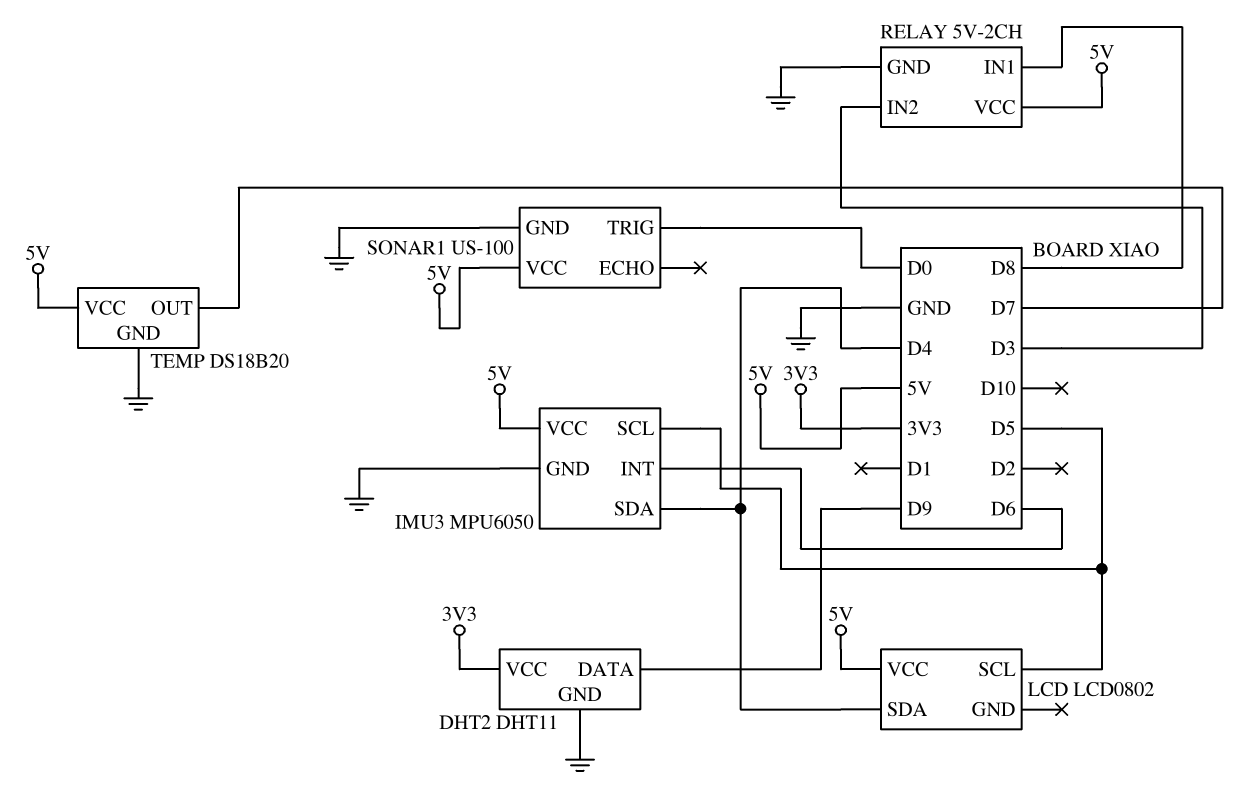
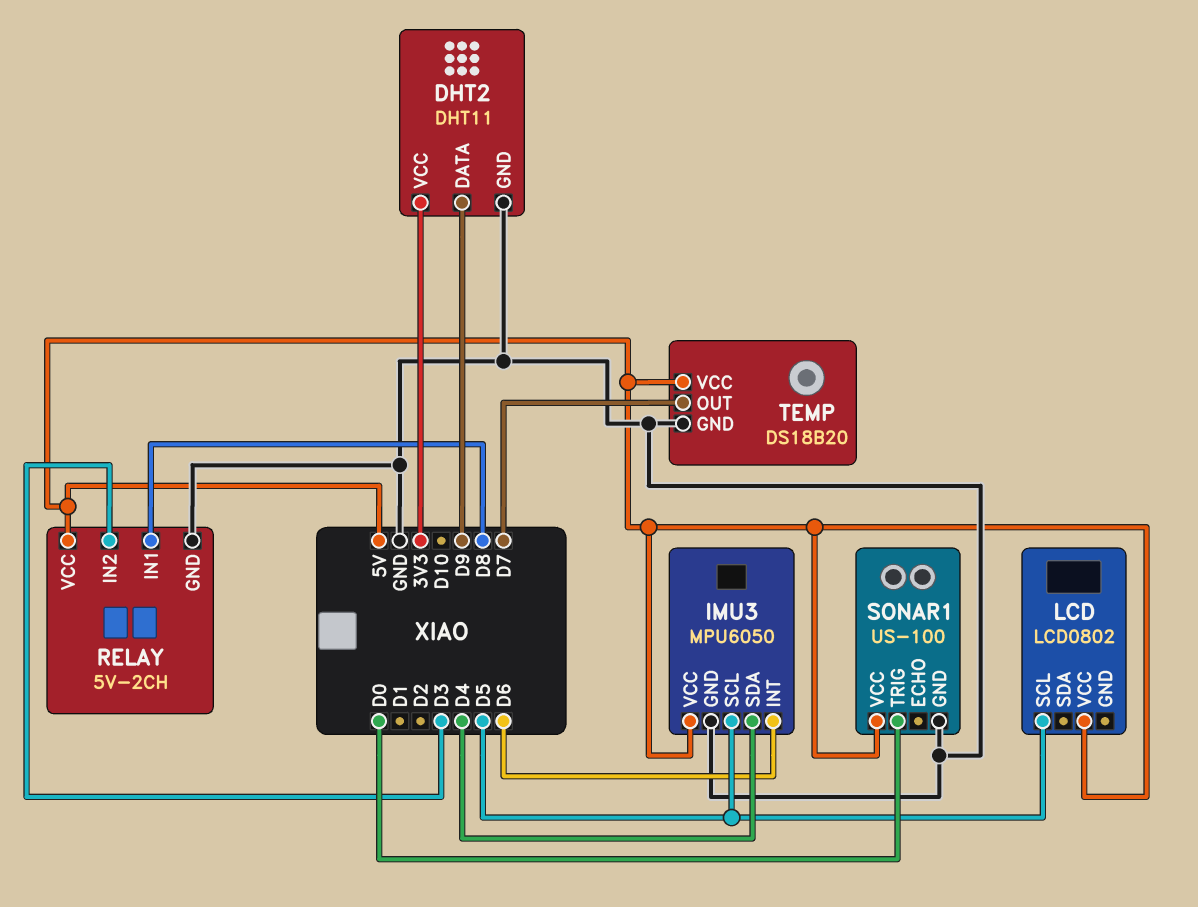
LCD pin SDA: D4 -> none

